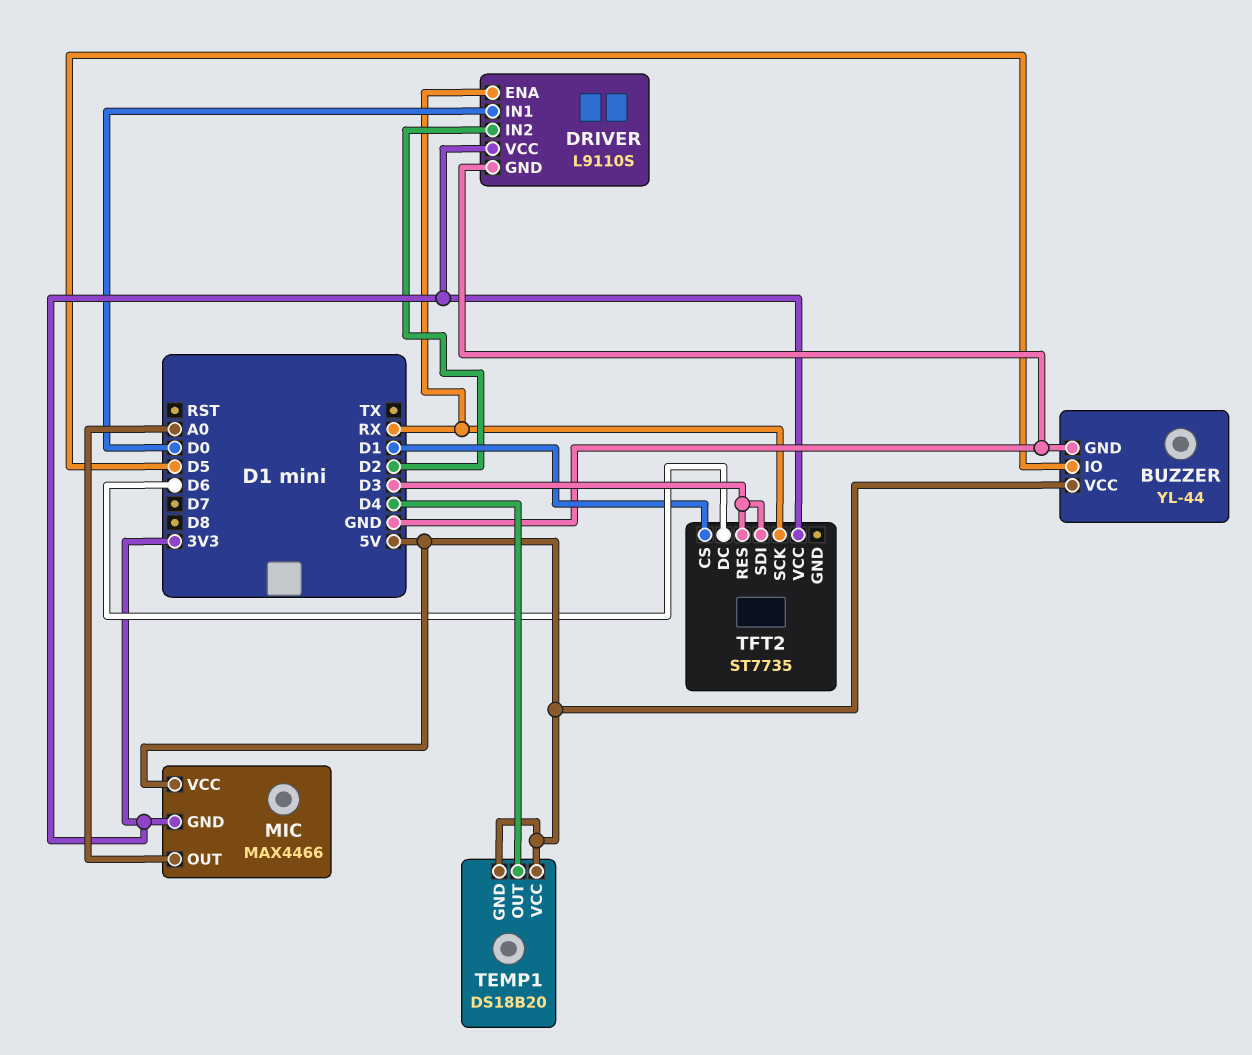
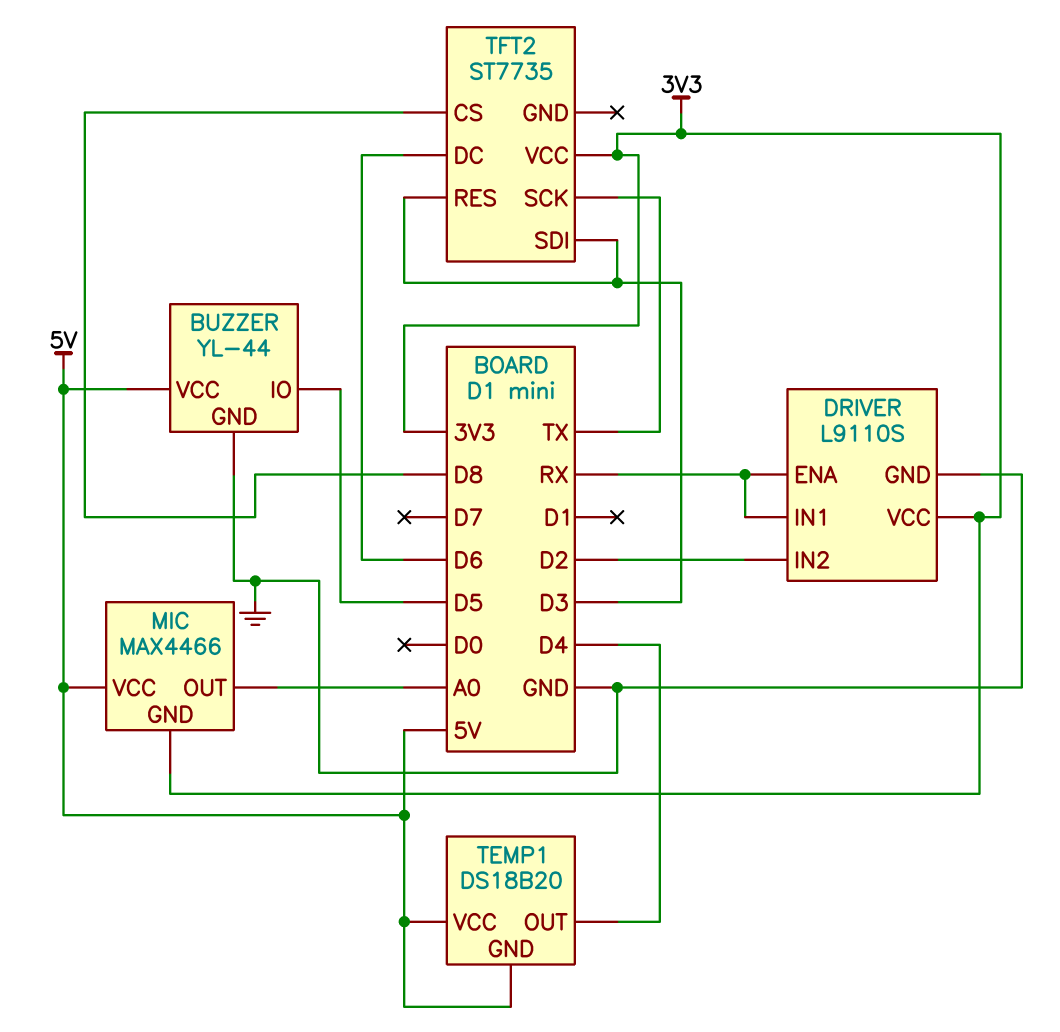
DRIVER pin IN1: D0 -> RX
TFT2 pin CS: D1 -> D8
TFT2 pin SCK: RX -> TX

